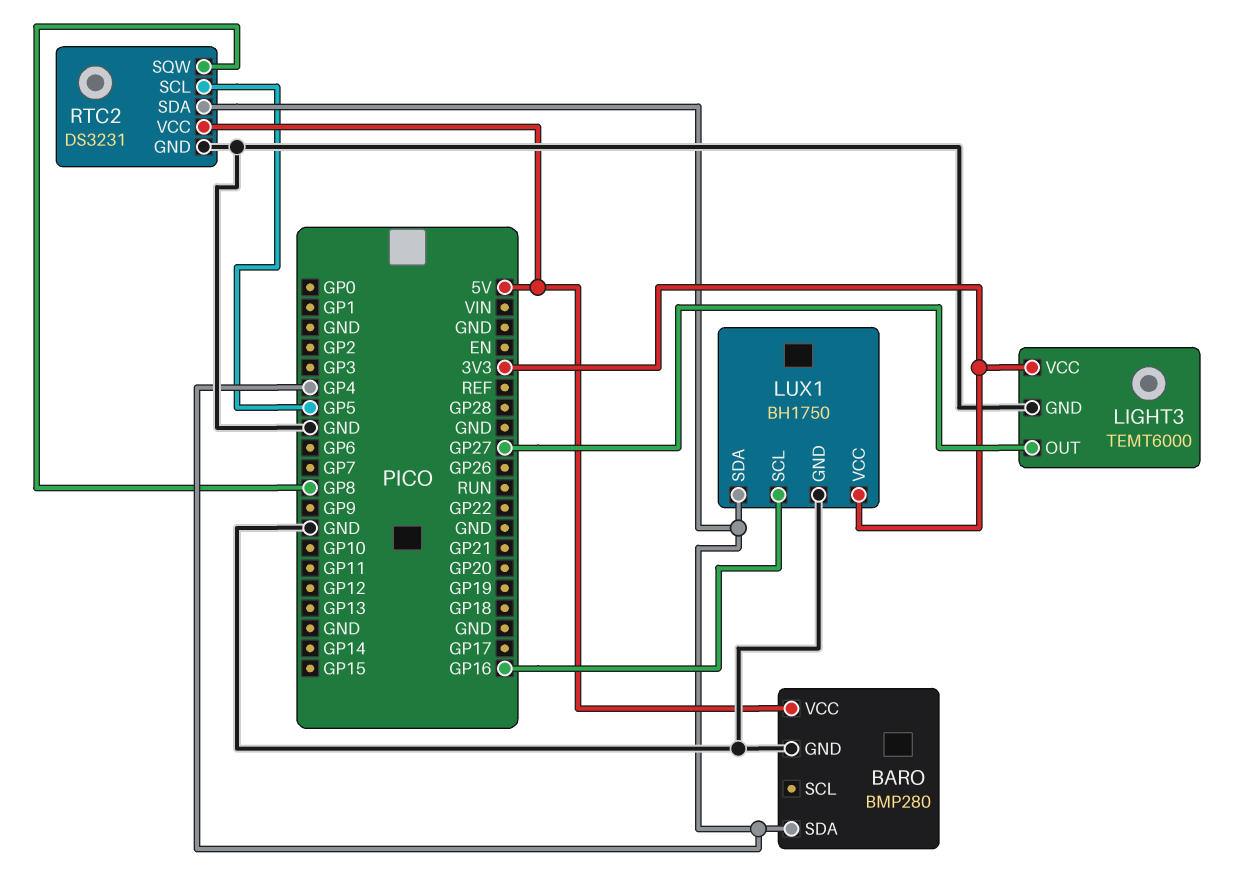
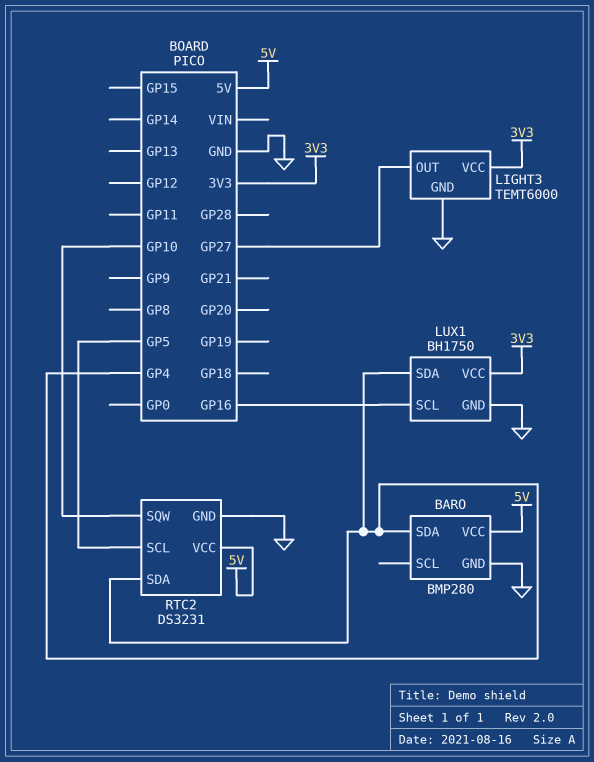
RTC2 pin SQW: GP8 -> GP10

